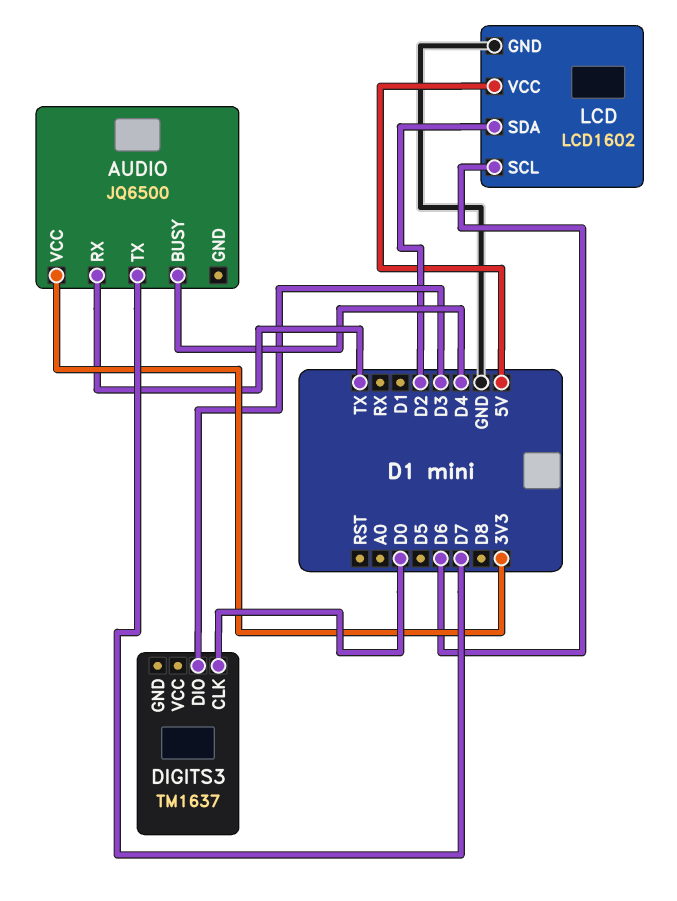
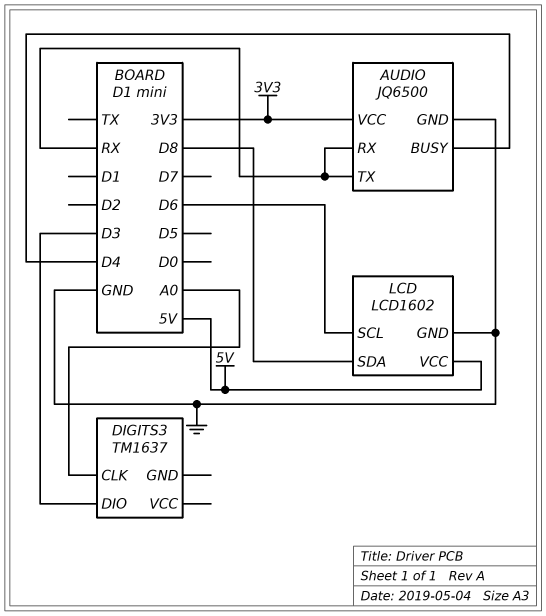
AUDIO pin GND: none -> GND
AUDIO pin RX: TX -> RX
AUDIO pin TX: D7 -> RX
DIGITS3 pin CLK: D0 -> A0
LCD pin SDA: D2 -> D8

